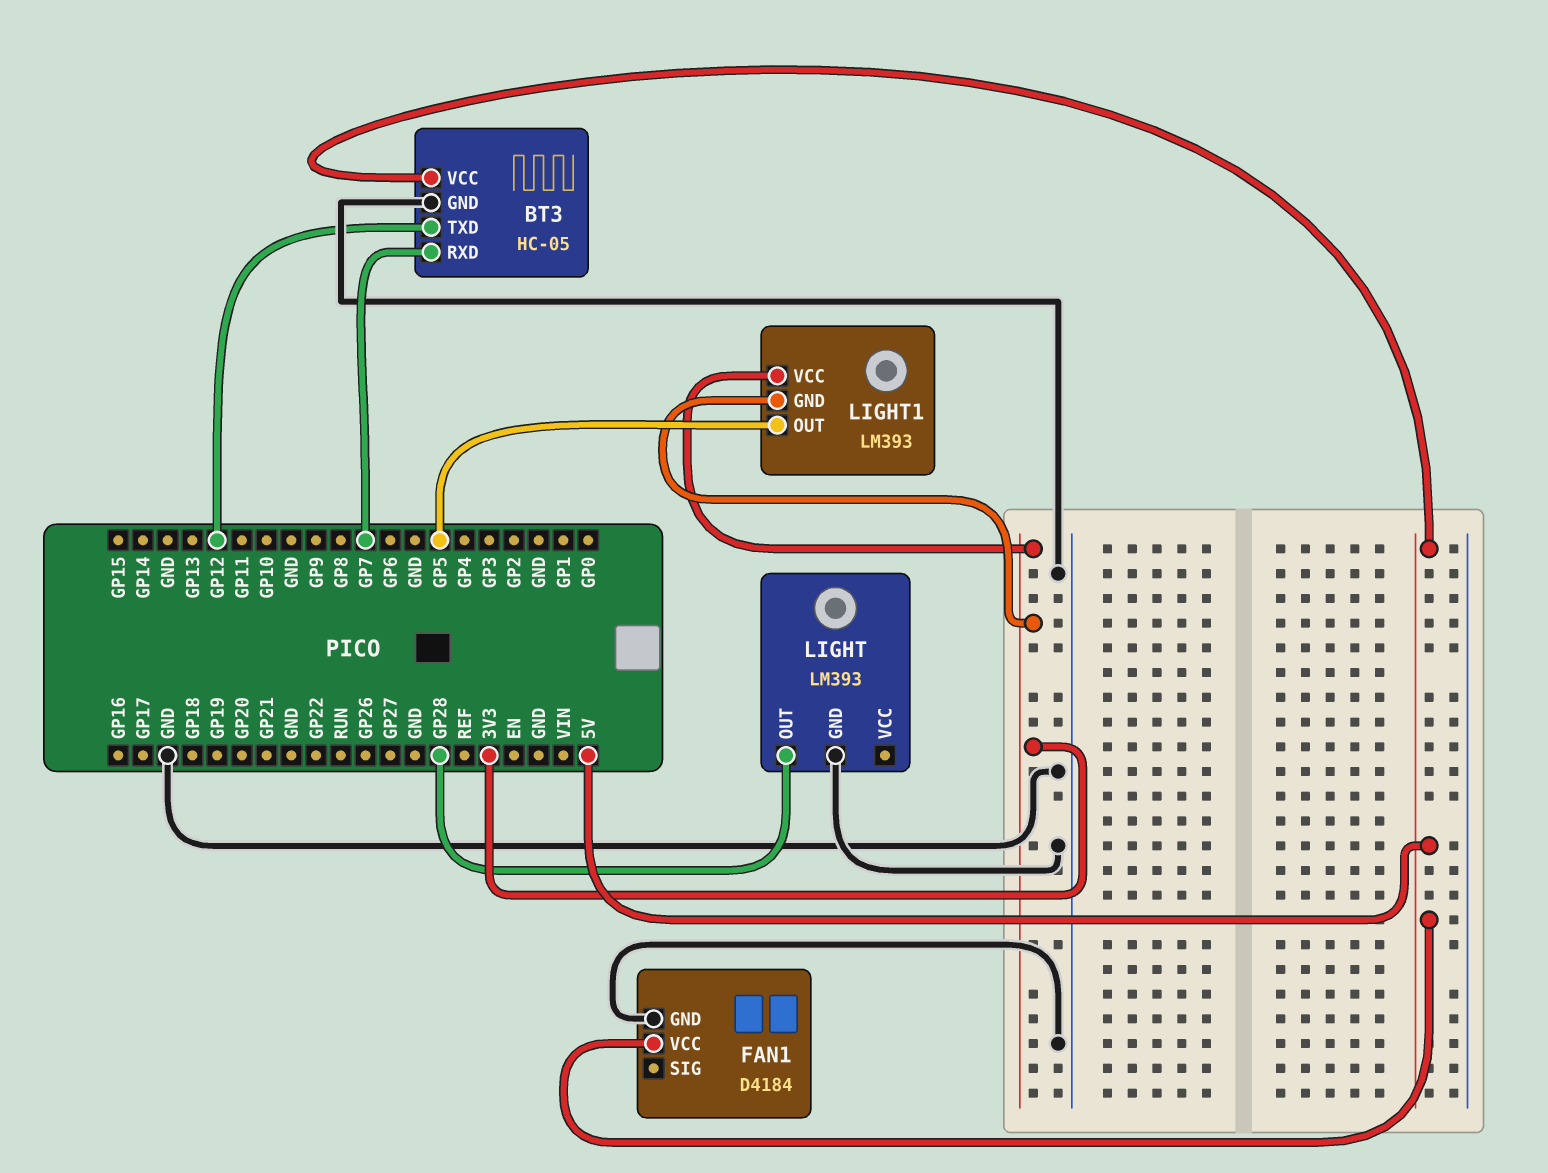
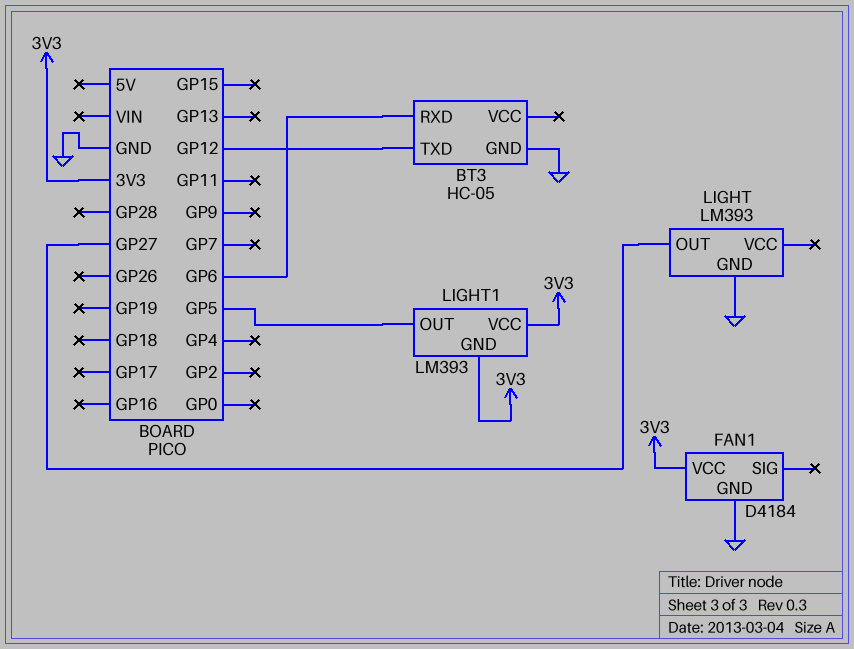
BT3 pin RXD: GP7 -> GP6
BT3 pin VCC: 5V -> none
FAN1 pin VCC: 5V -> 3V3
LIGHT pin OUT: GP28 -> GP27

